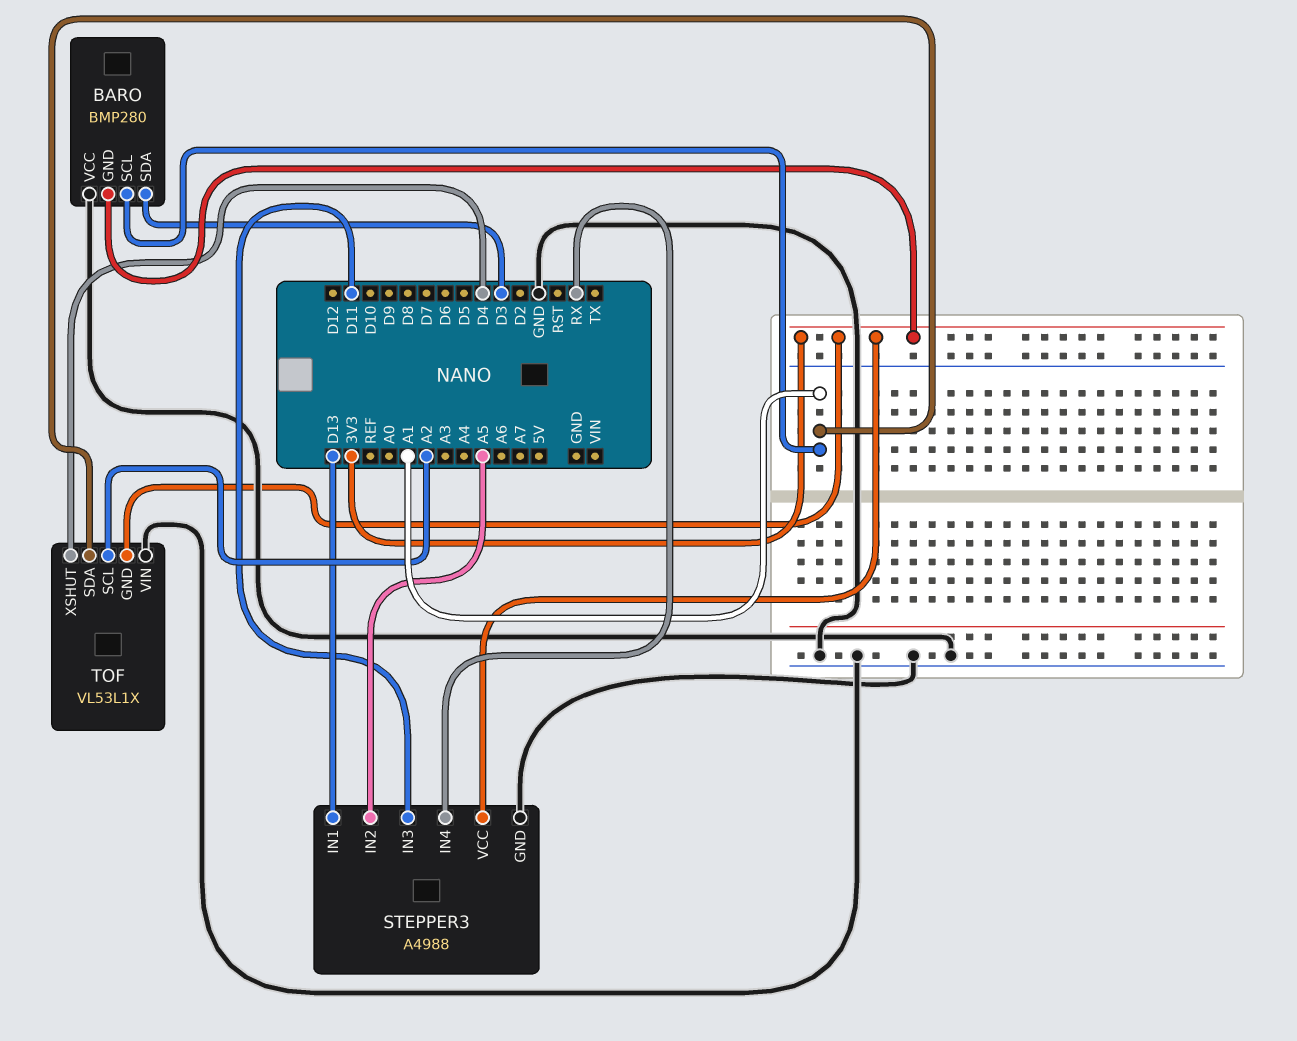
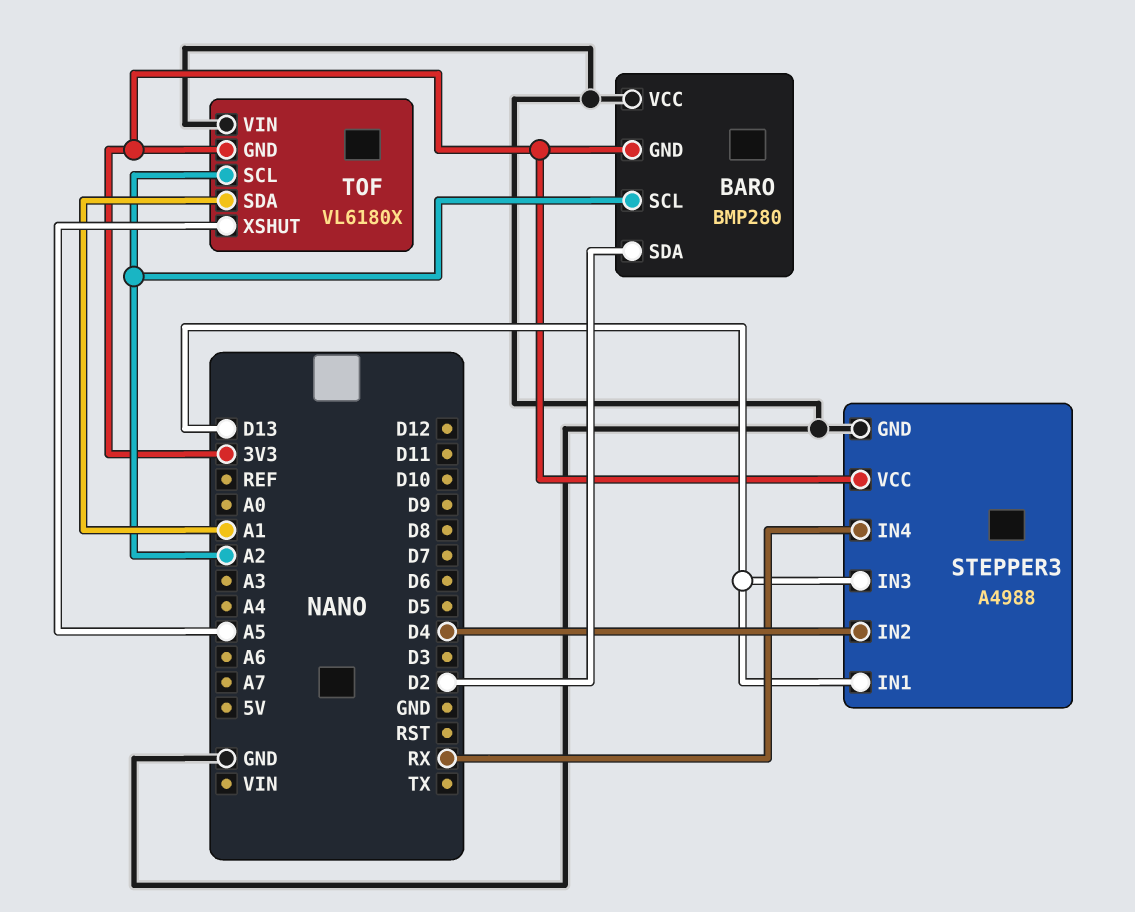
BARO pin SCL: A1 -> A2
BARO pin SDA: D3 -> D2
STEPPER3 pin IN2: A5 -> D4
STEPPER3 pin IN3: D11 -> D13
TOF: VL53L1X -> VL6180X
TOF pin XSHUT: D4 -> A5

